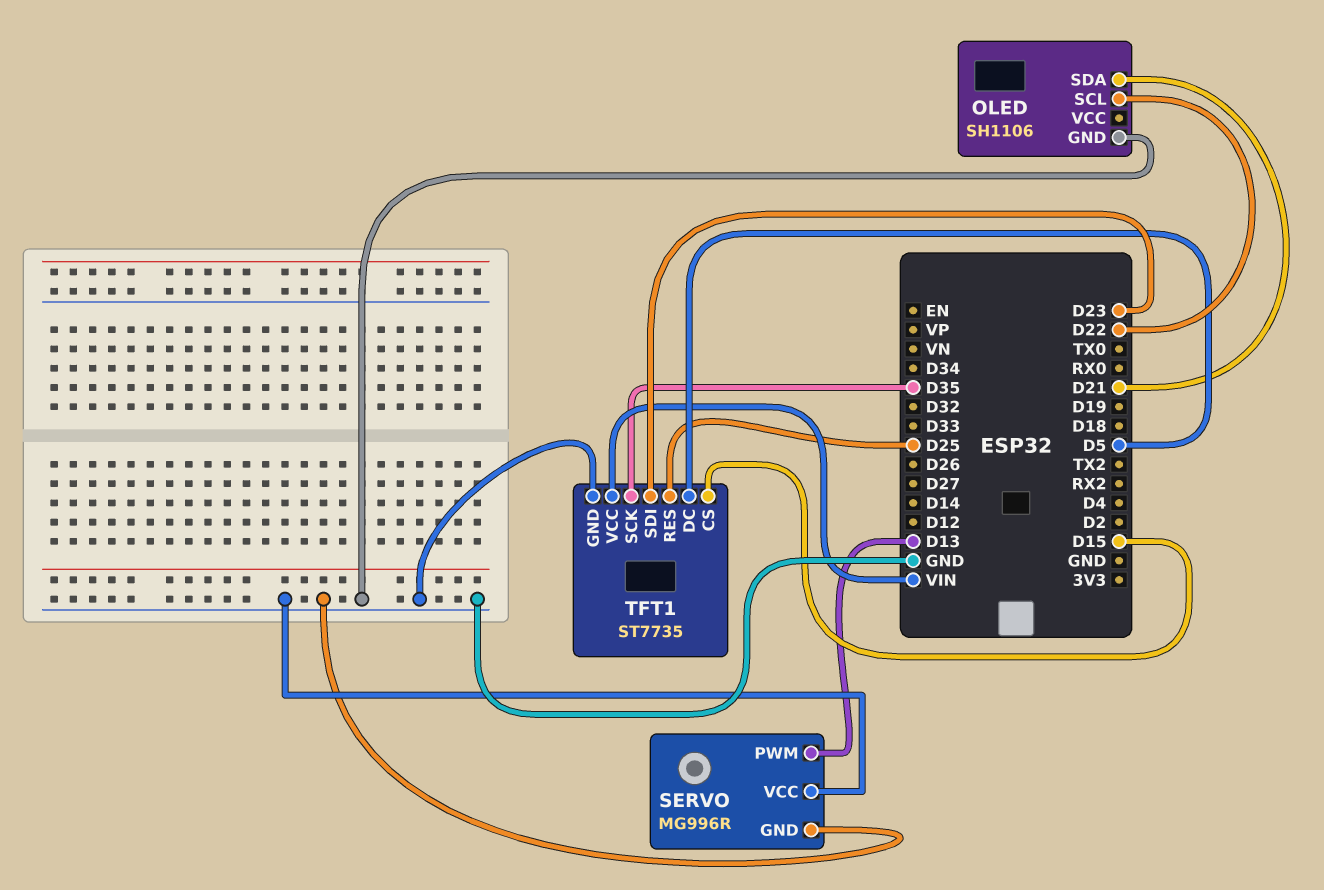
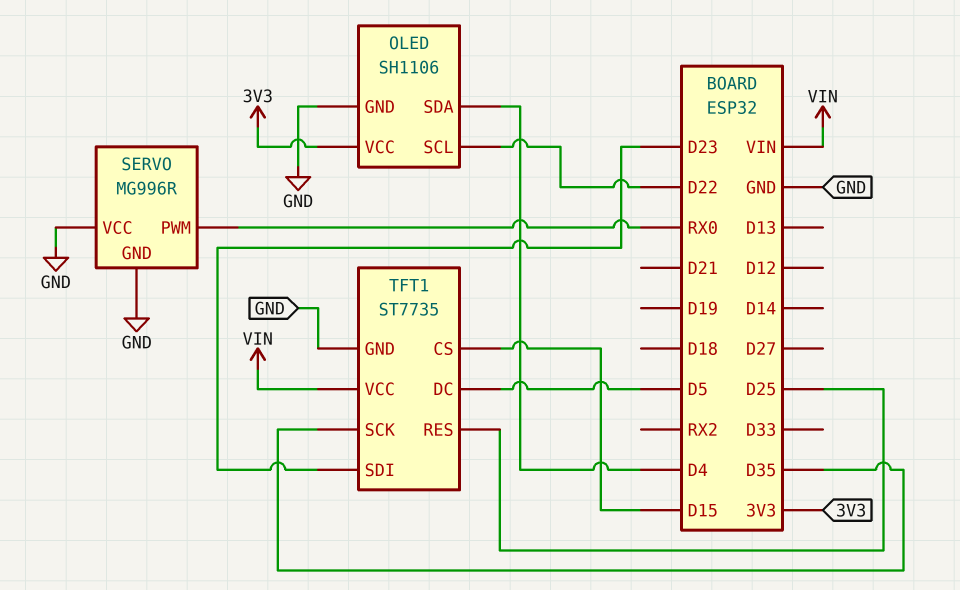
OLED pin SDA: D21 -> D4
OLED pin VCC: none -> 3V3
SERVO pin PWM: D13 -> RX0

